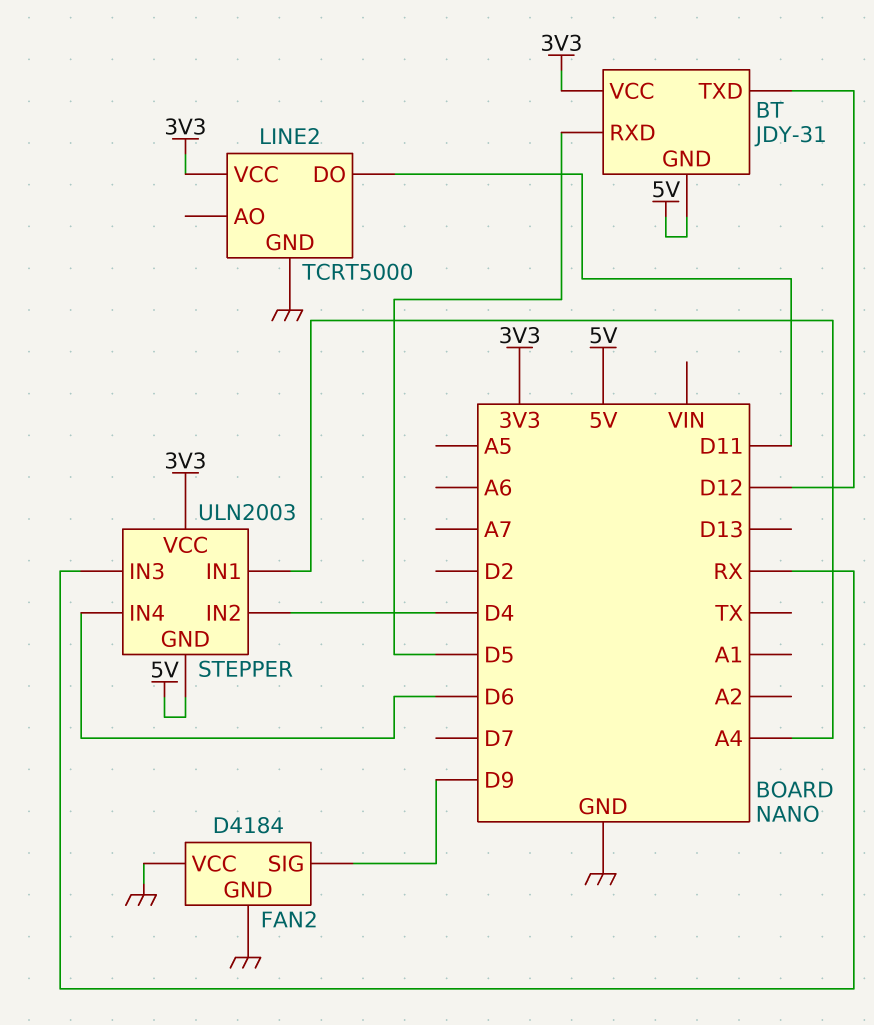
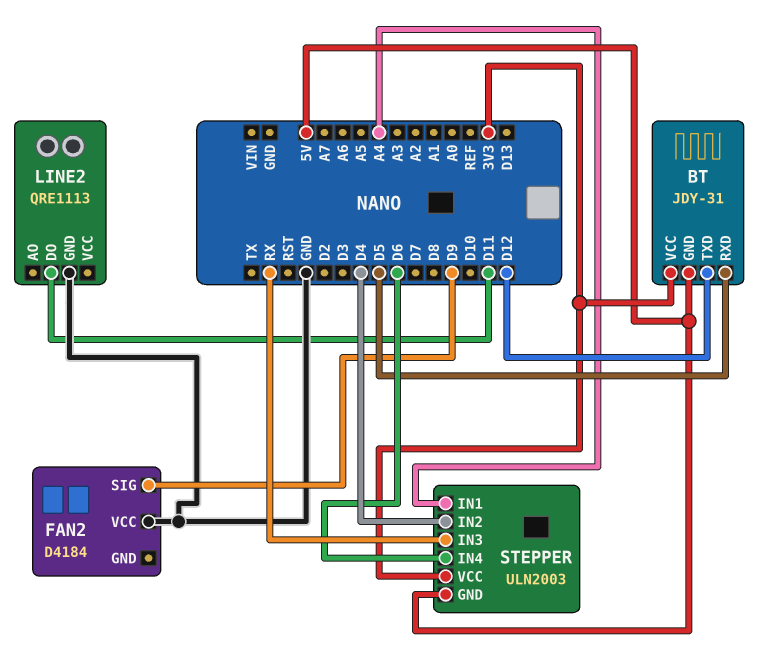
FAN2 pin GND: GND -> none
LINE2: TCRT5000 -> QRE1113
LINE2 pin VCC: 3V3 -> none

